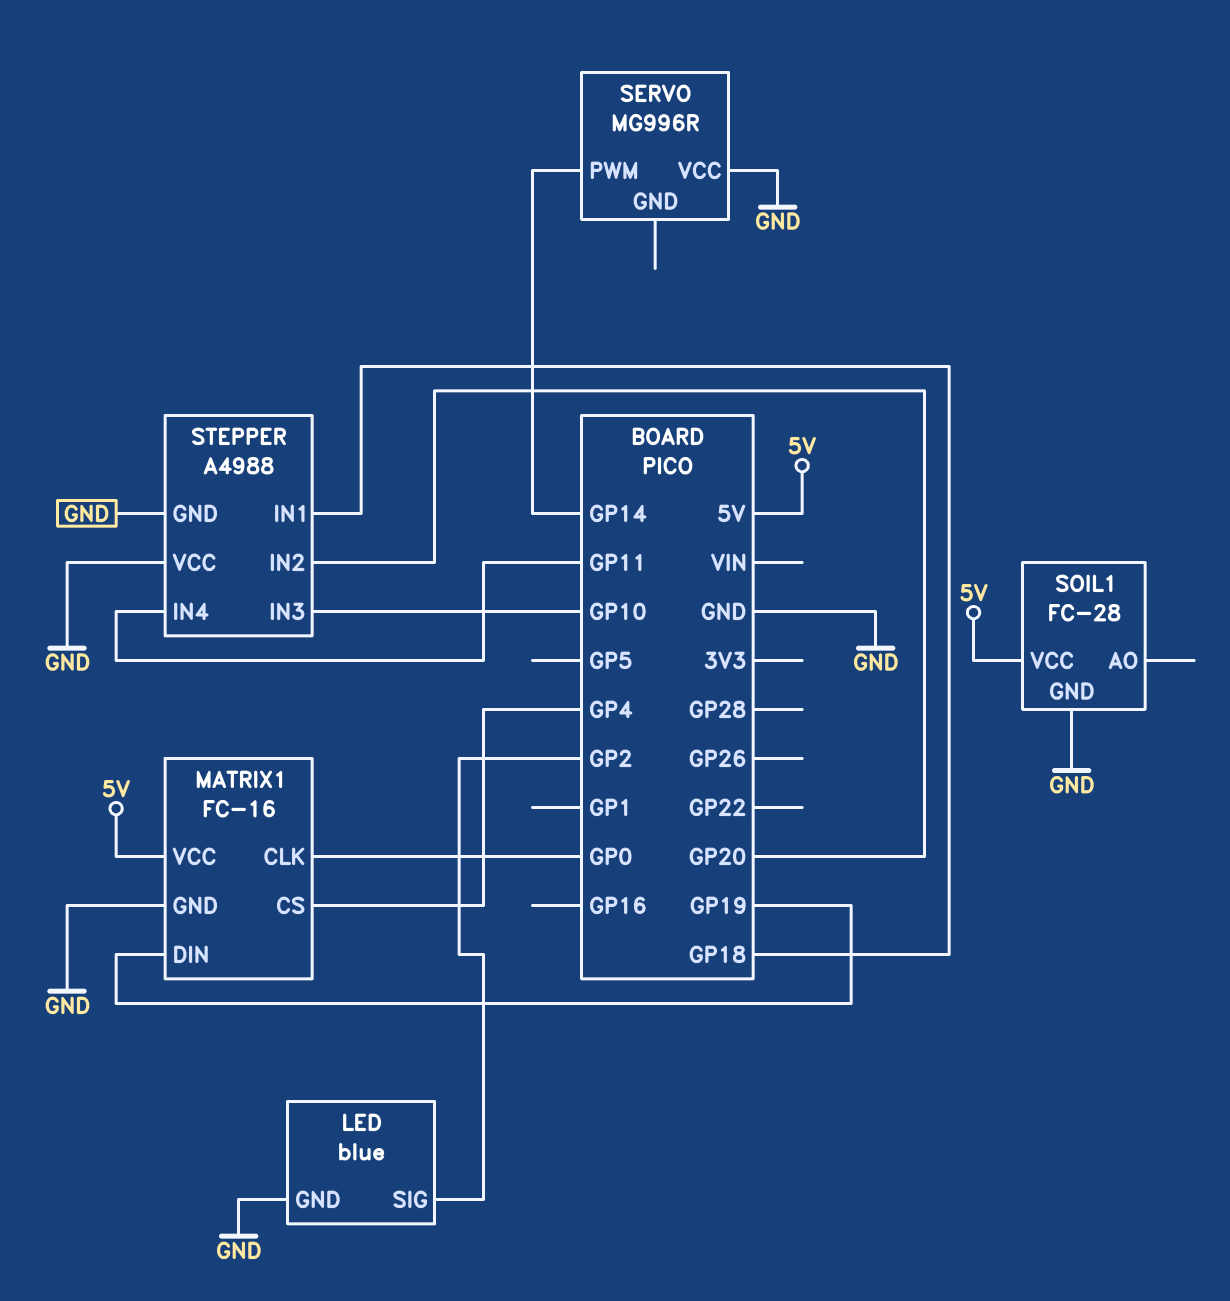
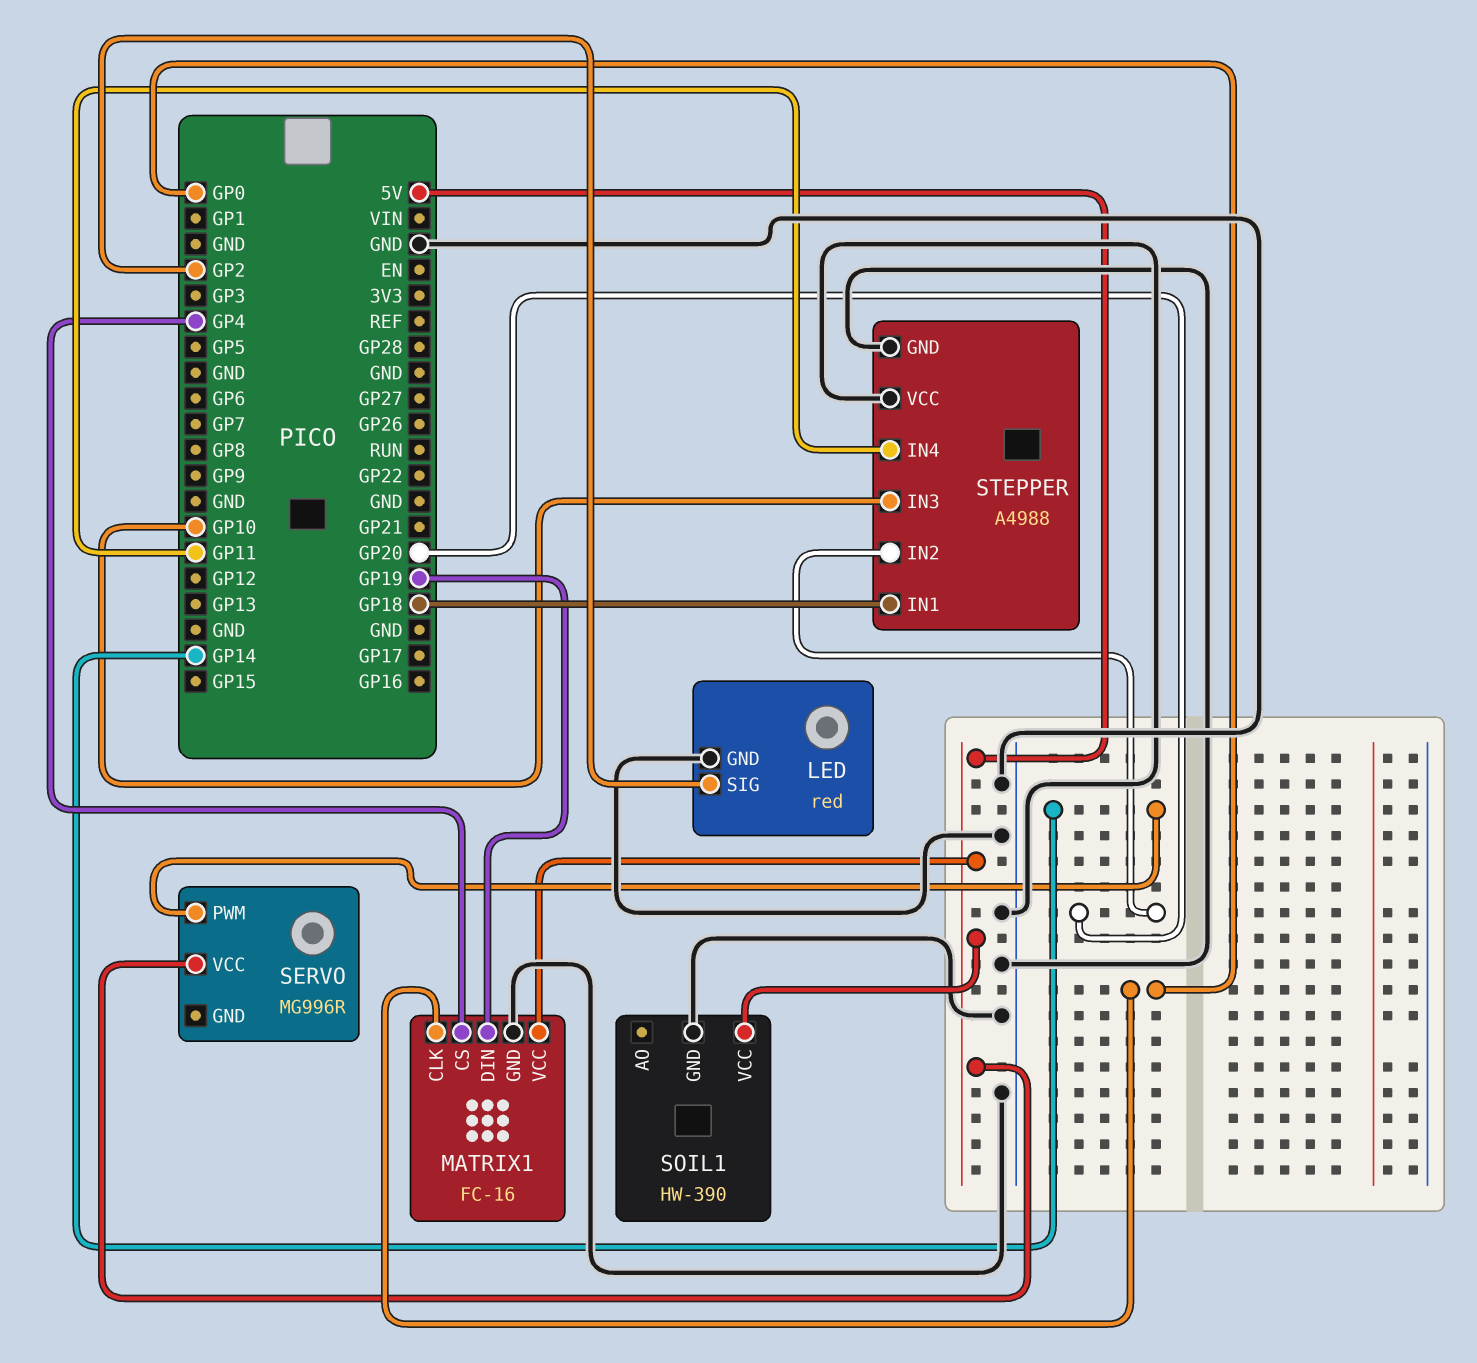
LED: blue -> red
SERVO pin VCC: GND -> 5V
SOIL1: FC-28 -> HW-390

